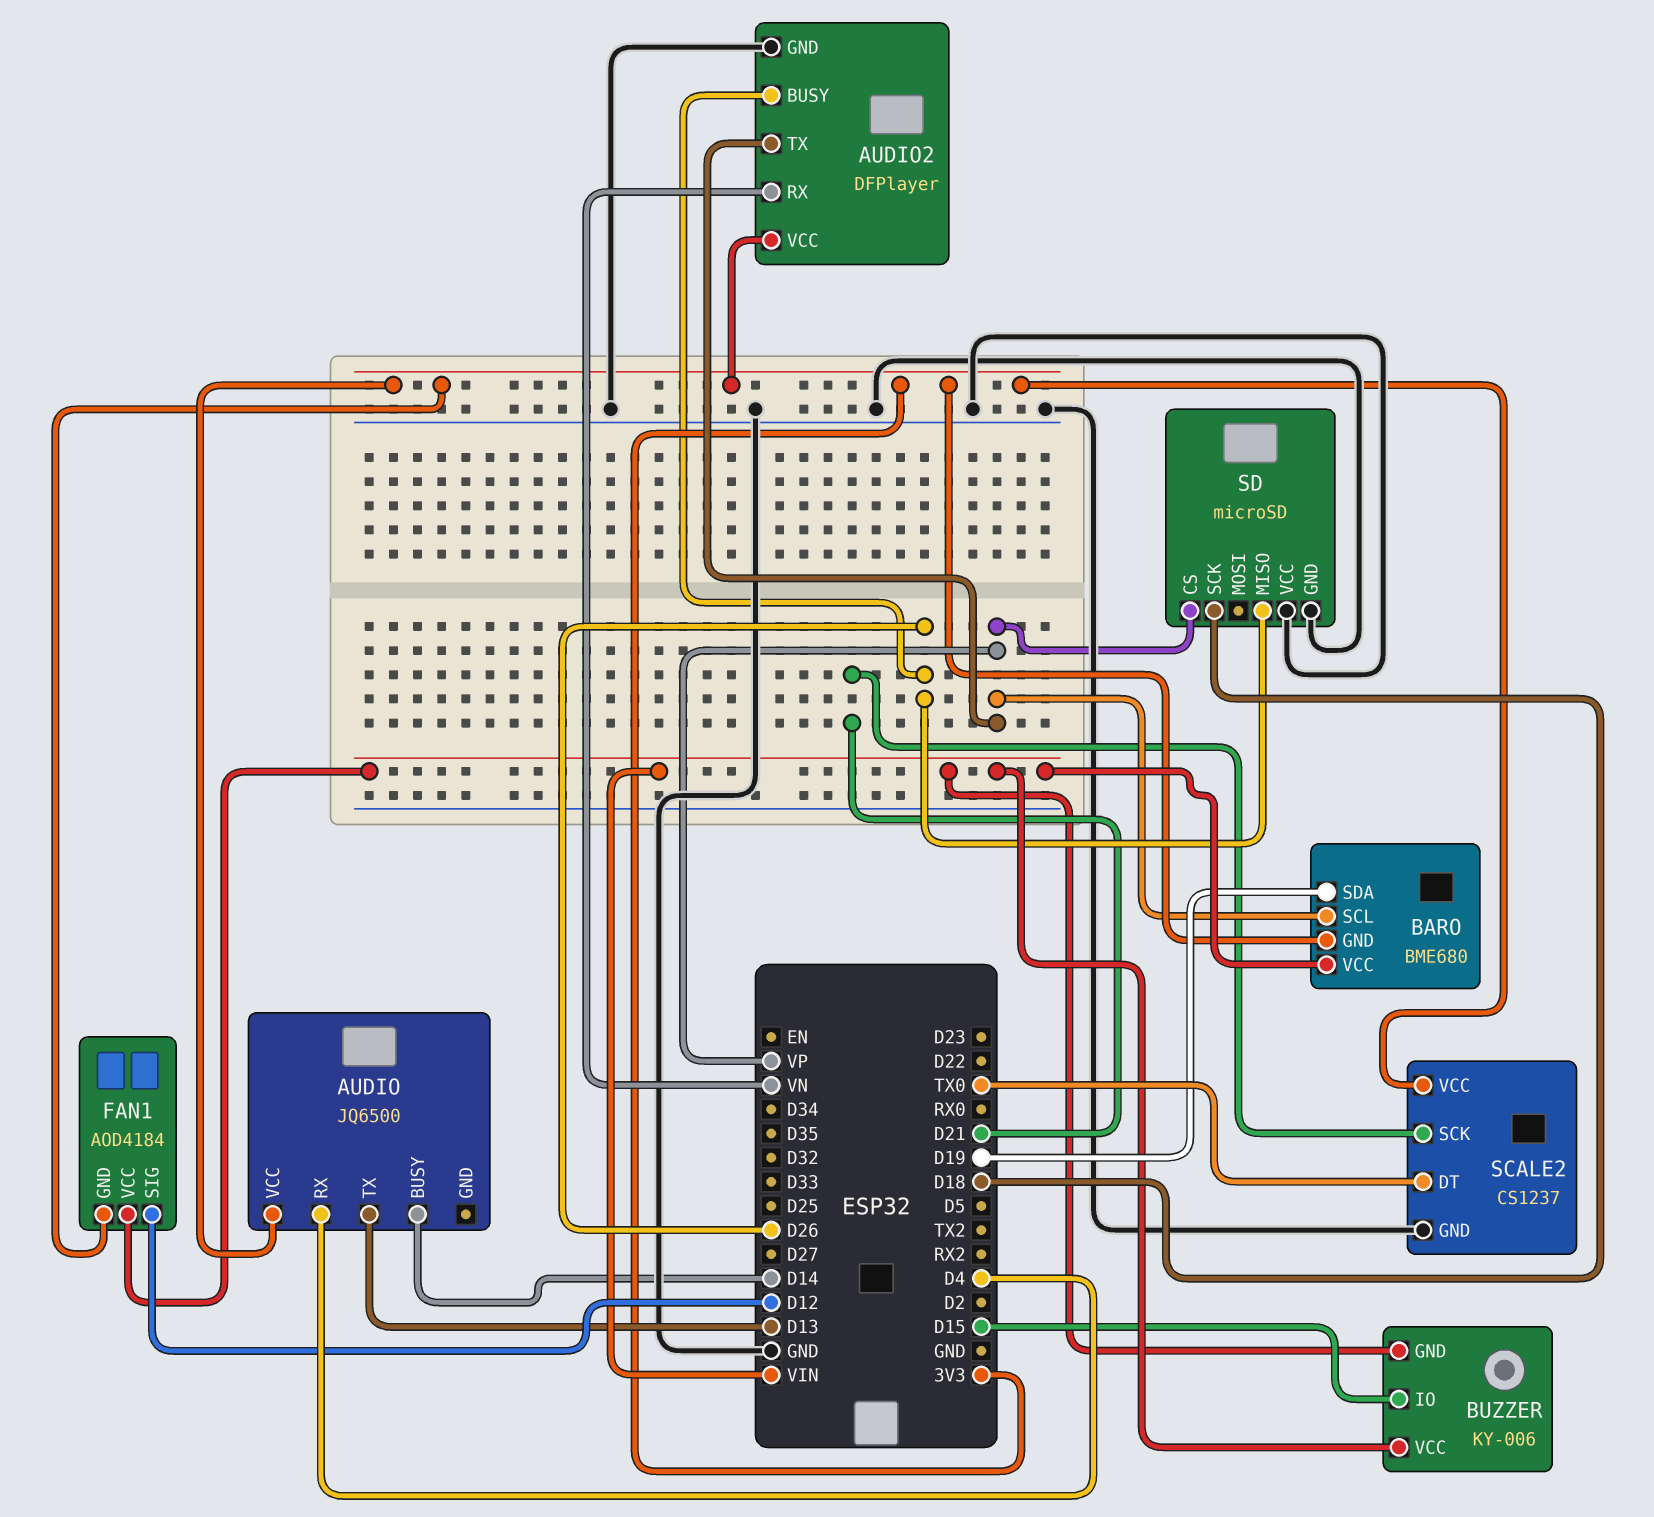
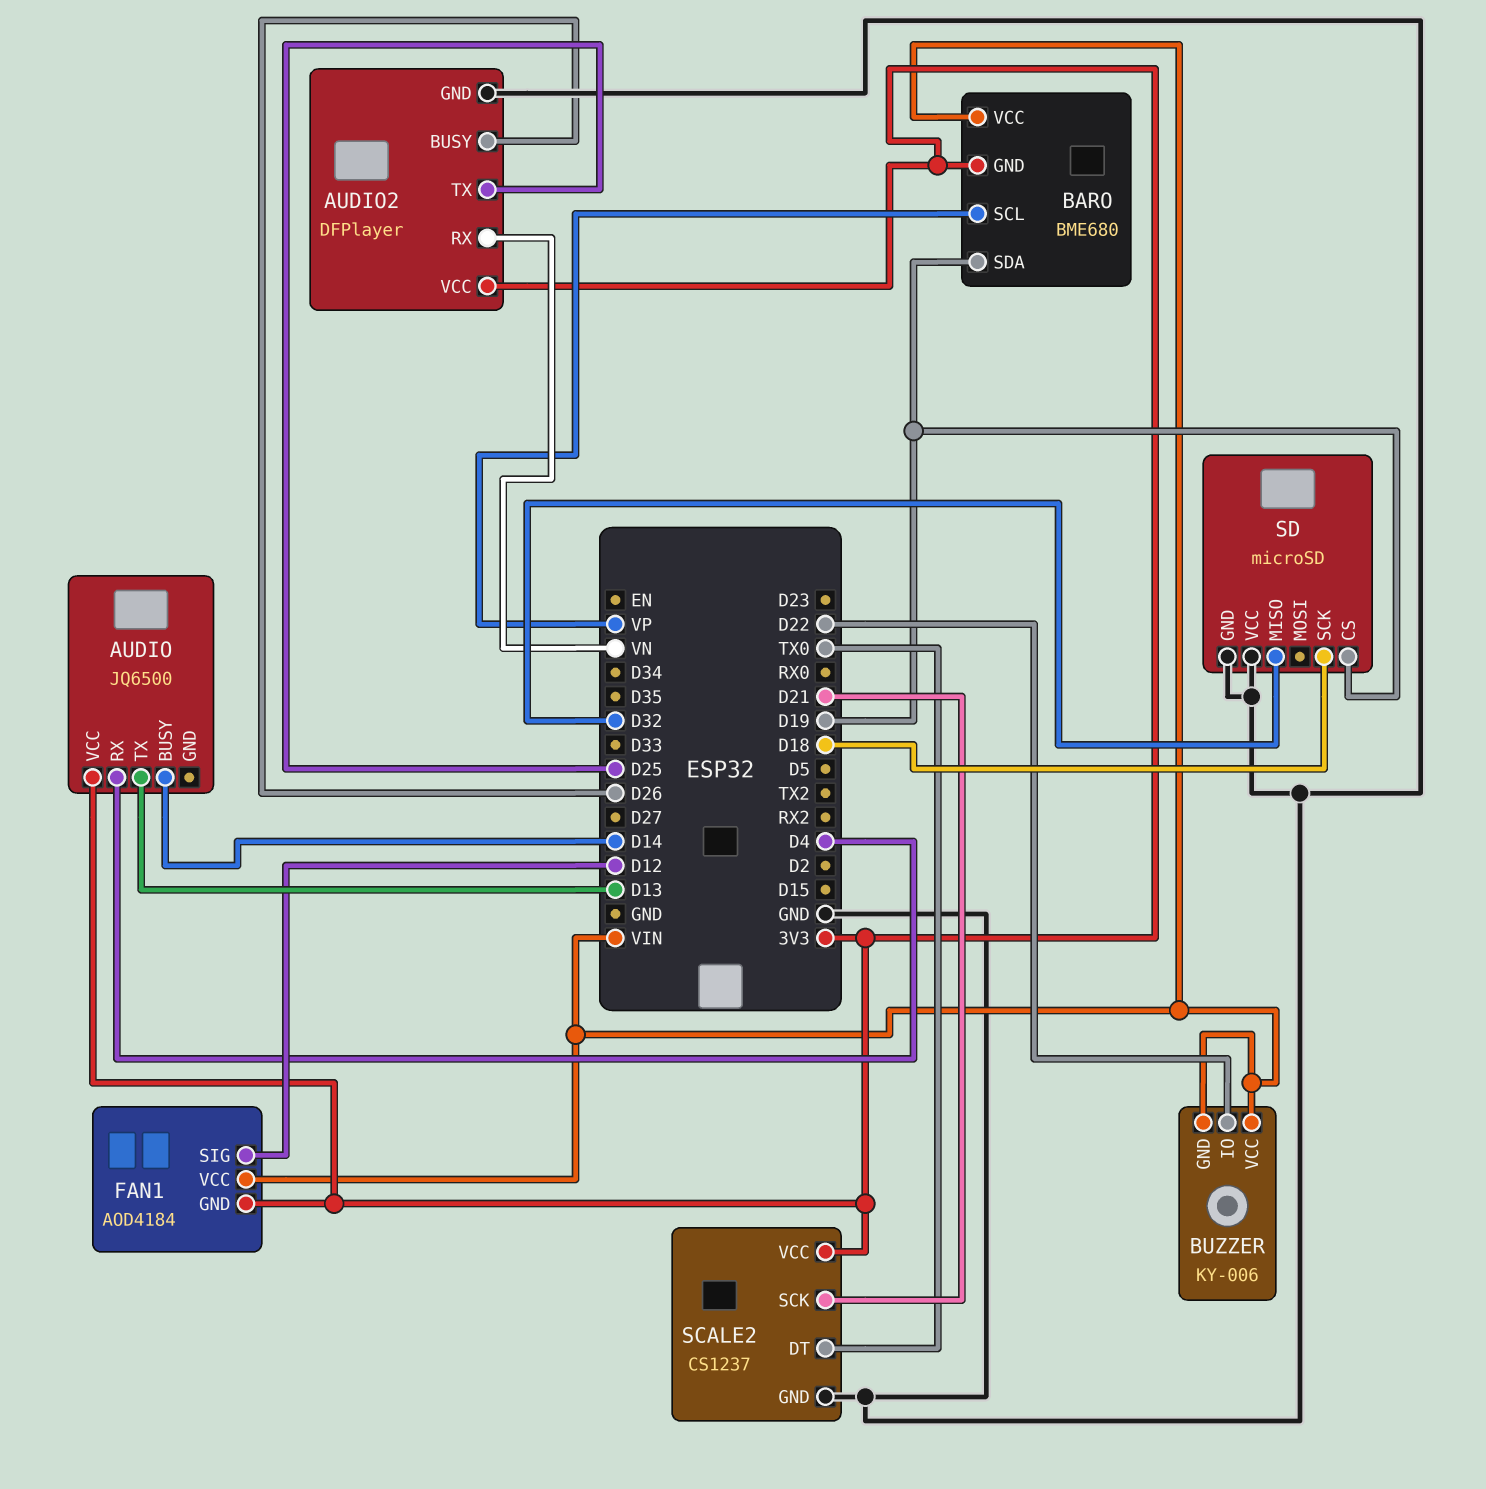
AUDIO2 pin TX: VP -> D25
BUZZER pin IO: D15 -> D22
SD pin CS: VP -> D19
SD pin MISO: D26 -> D32

